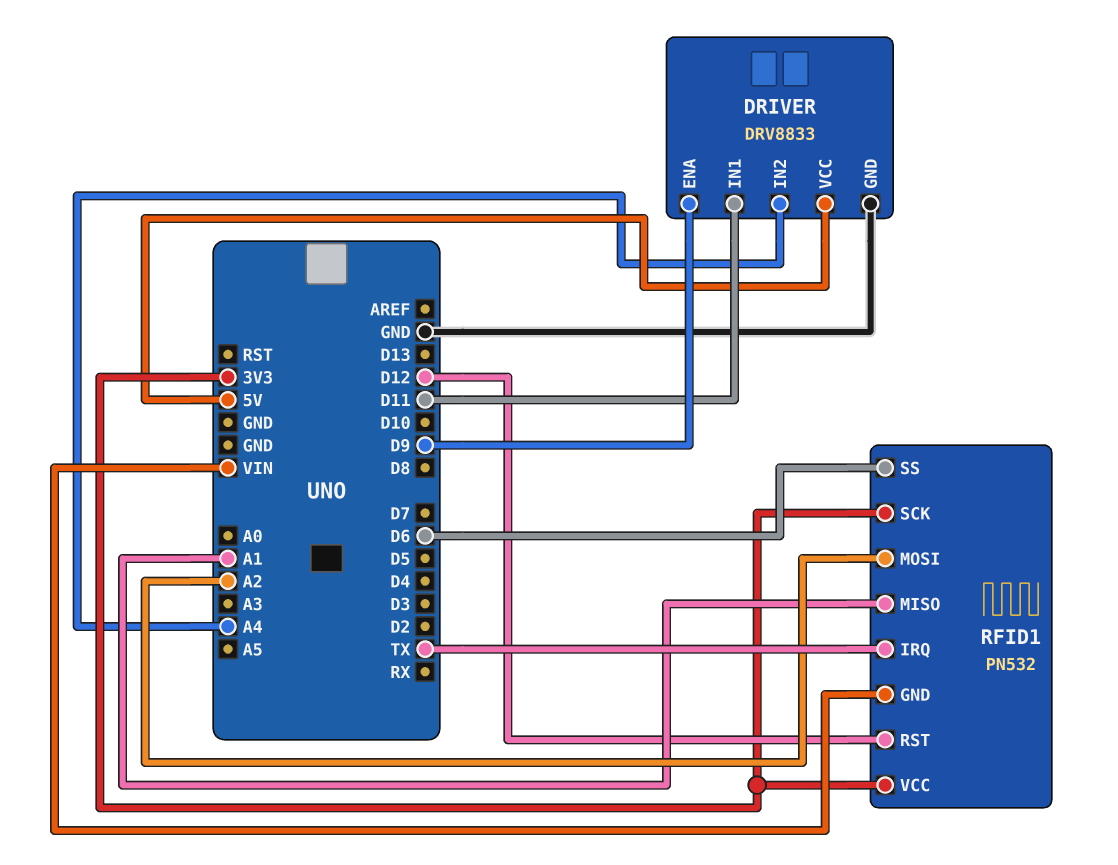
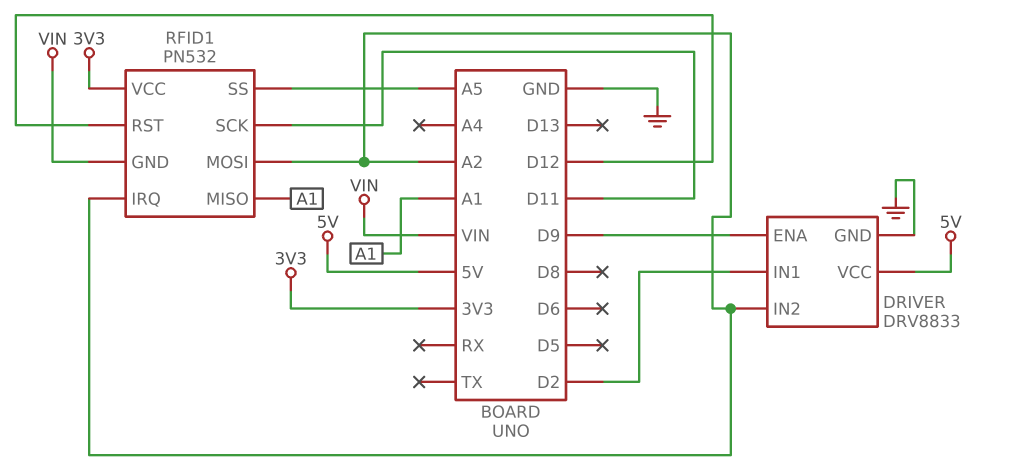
DRIVER pin IN1: D11 -> D2
DRIVER pin IN2: A4 -> A2
RFID1 pin IRQ: TX -> A2
RFID1 pin SCK: 3V3 -> D11
RFID1 pin SS: D6 -> A5

